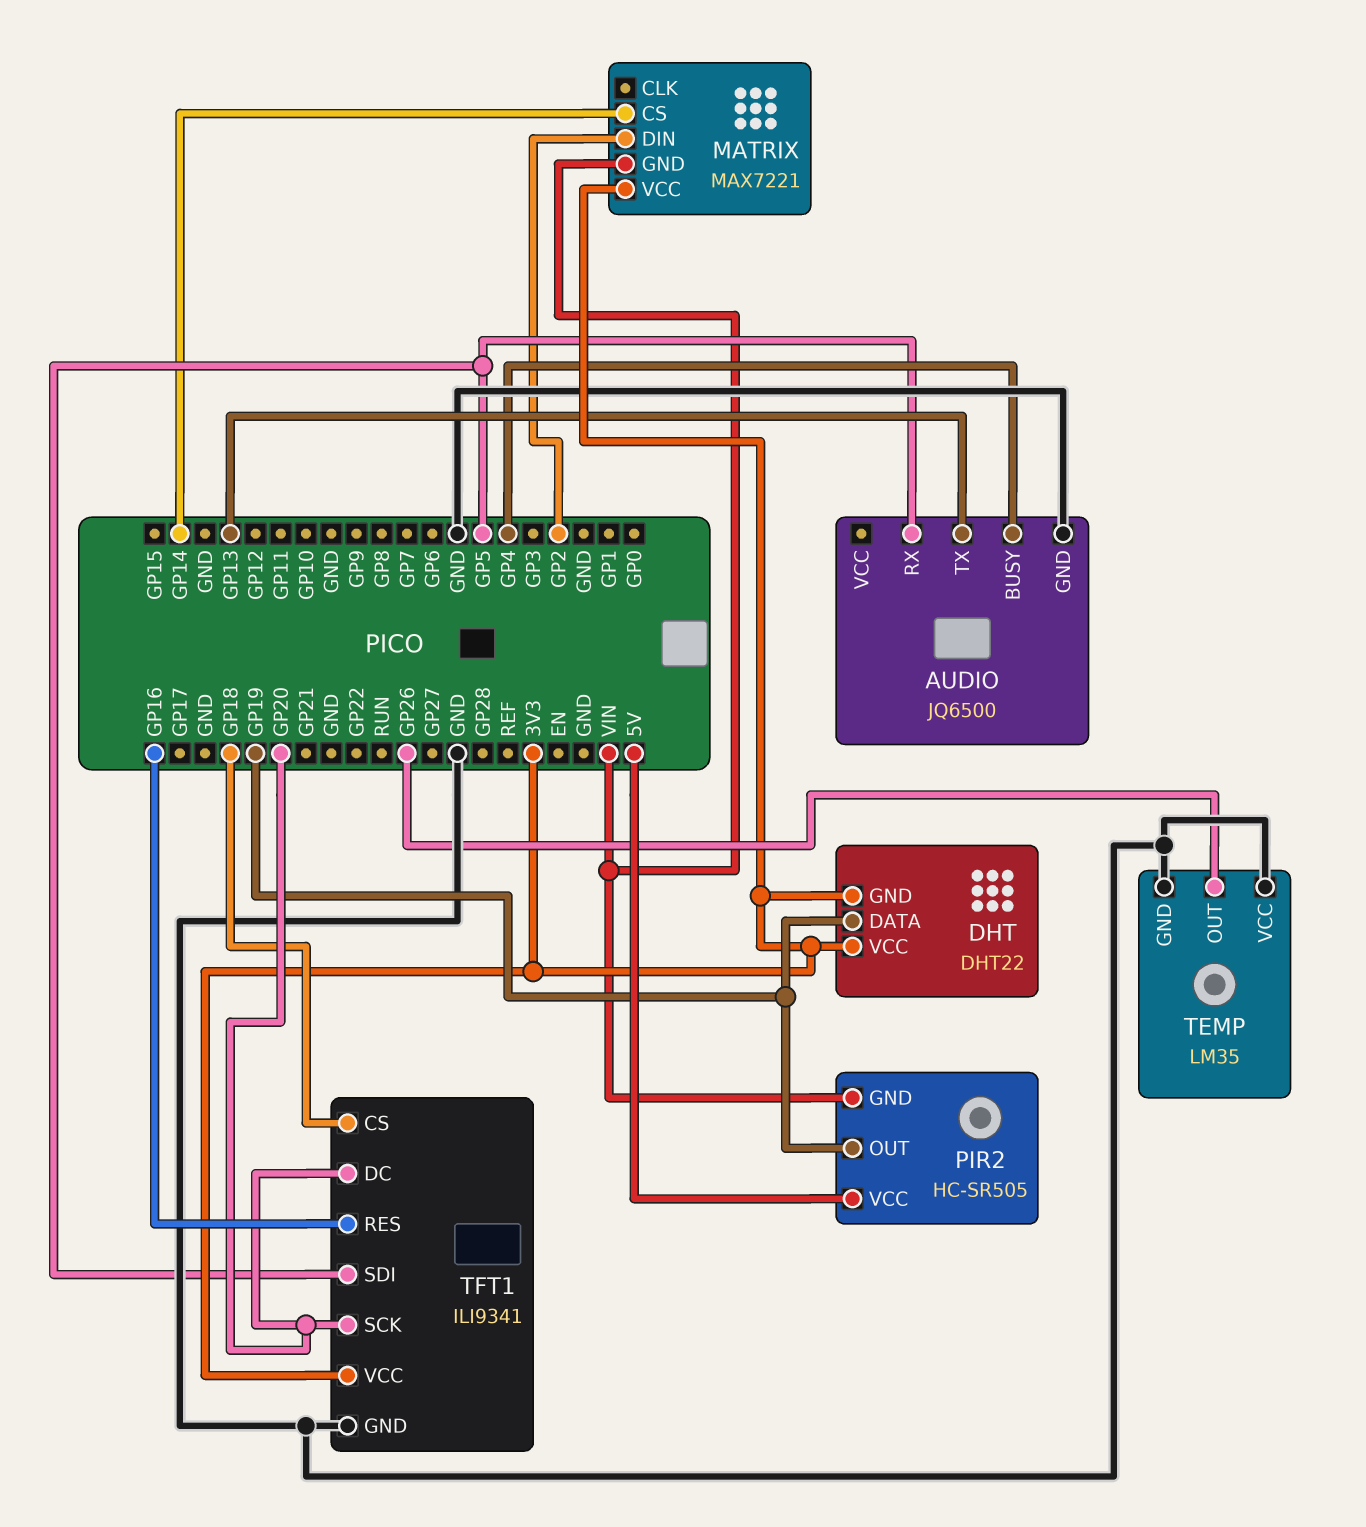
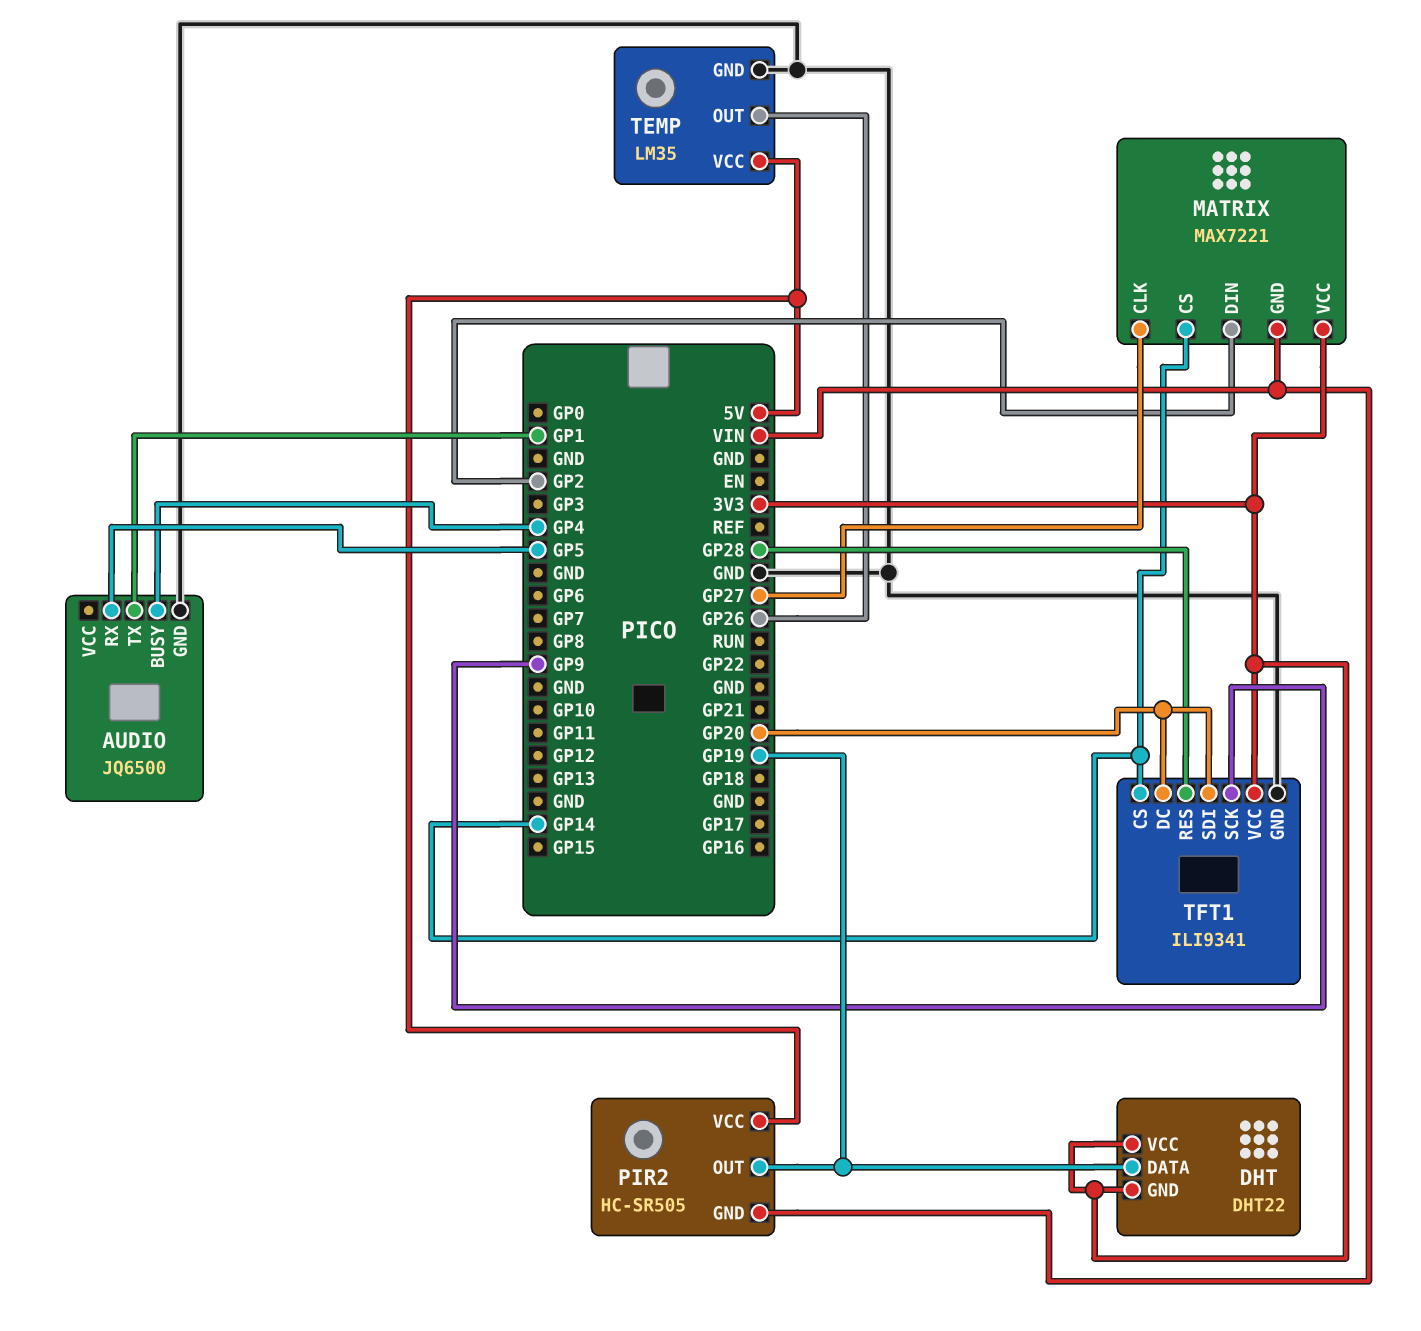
AUDIO pin TX: GP13 -> GP1
MATRIX pin CLK: none -> GP27
TEMP pin VCC: GND -> 5V
TFT1 pin CS: GP18 -> GP14
TFT1 pin RES: GP16 -> GP28
TFT1 pin SCK: GP20 -> GP9
TFT1 pin SDI: GP5 -> GP20

